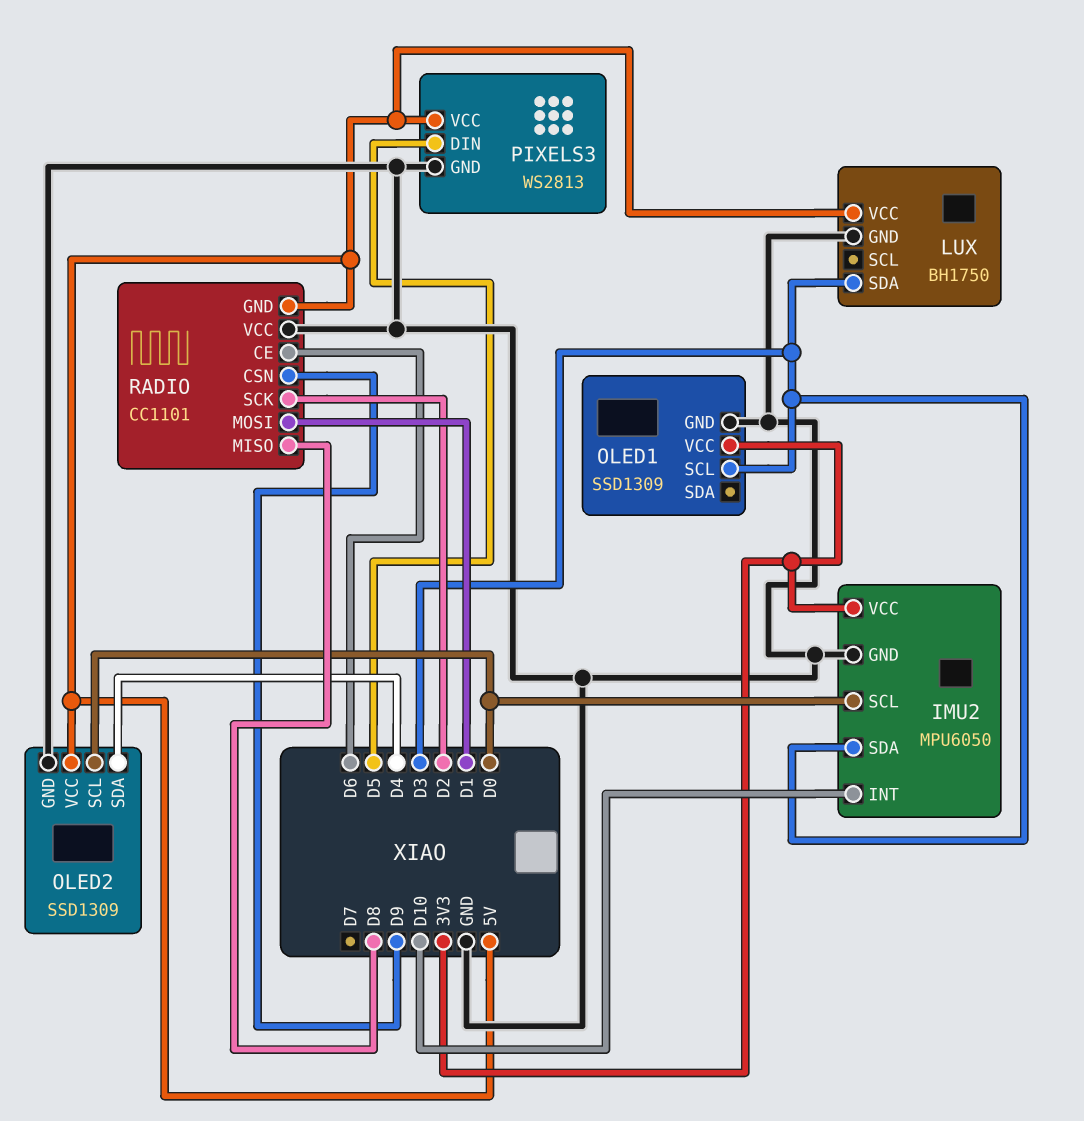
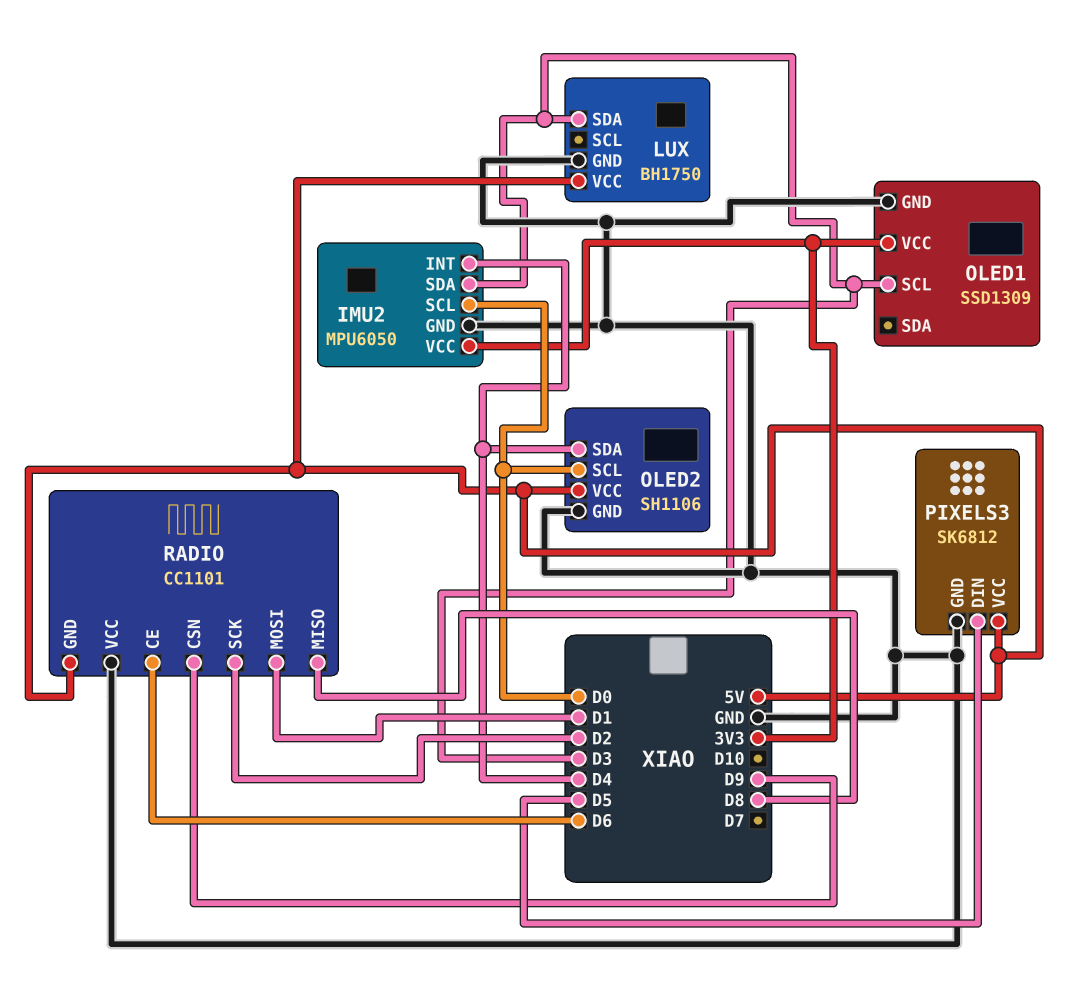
IMU2 pin INT: D10 -> D4
OLED2: SSD1309 -> SH1106
PIXELS3: WS2813 -> SK6812

